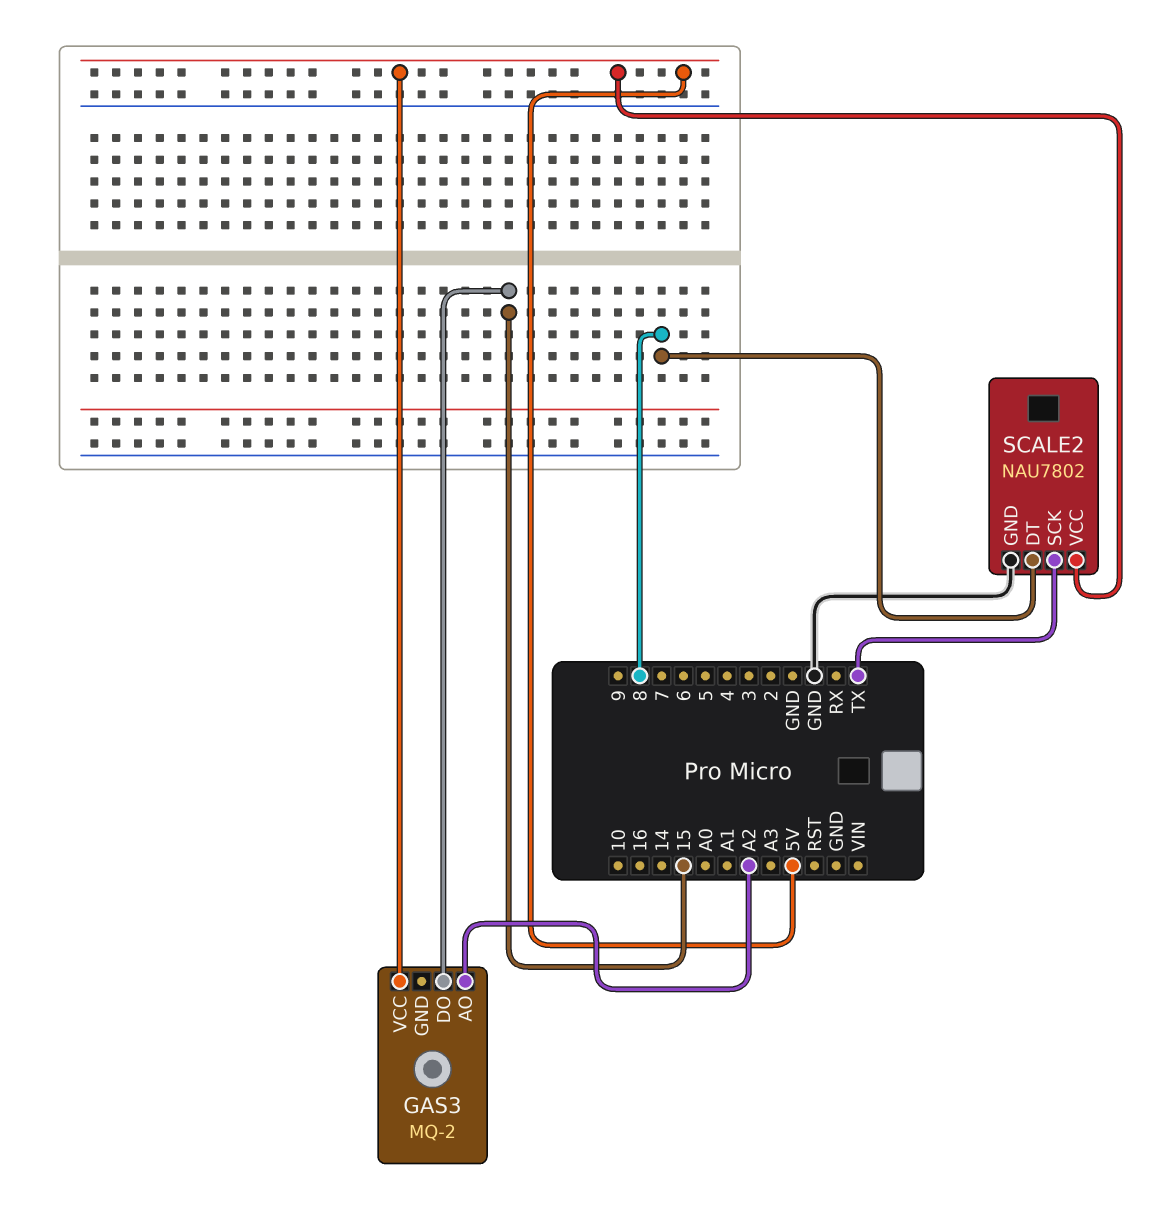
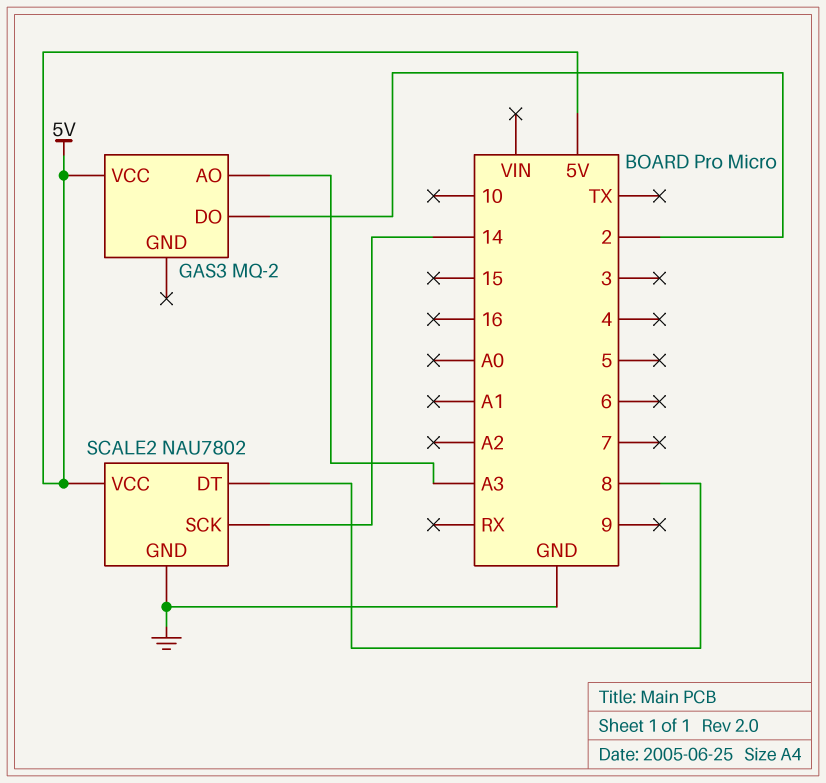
GAS3 pin AO: A2 -> A3
GAS3 pin DO: 15 -> 2
SCALE2 pin SCK: TX -> 14

